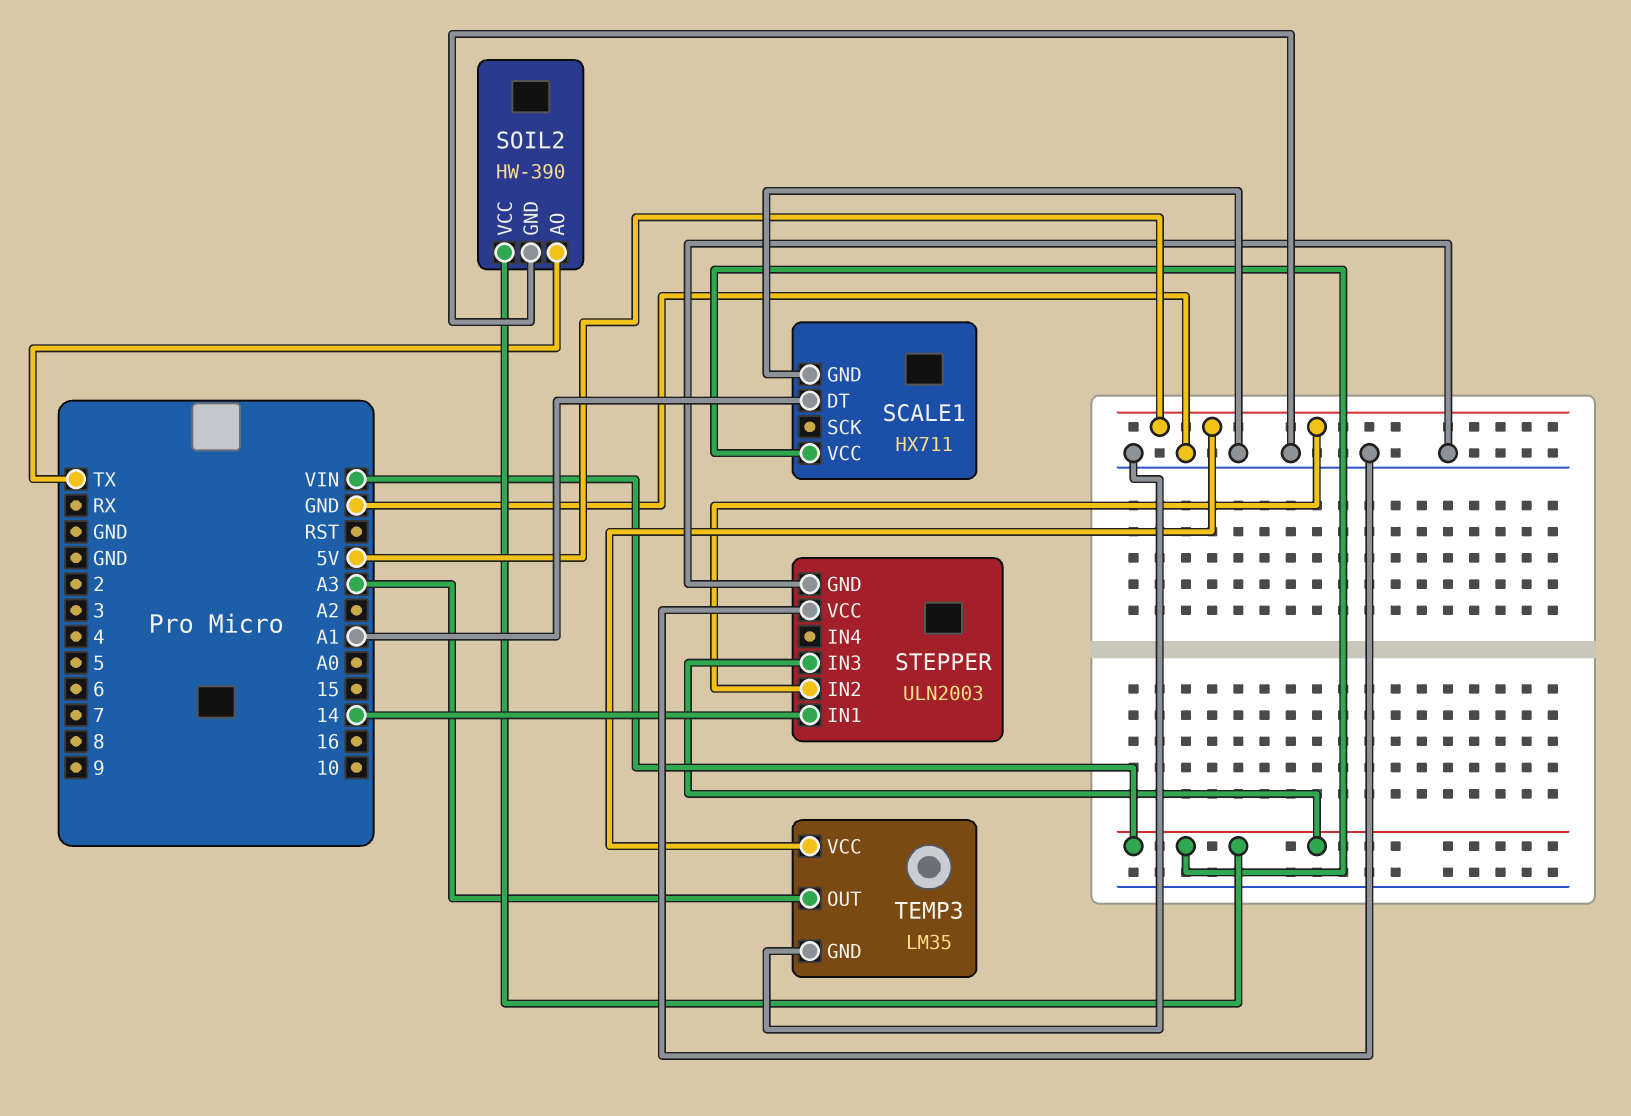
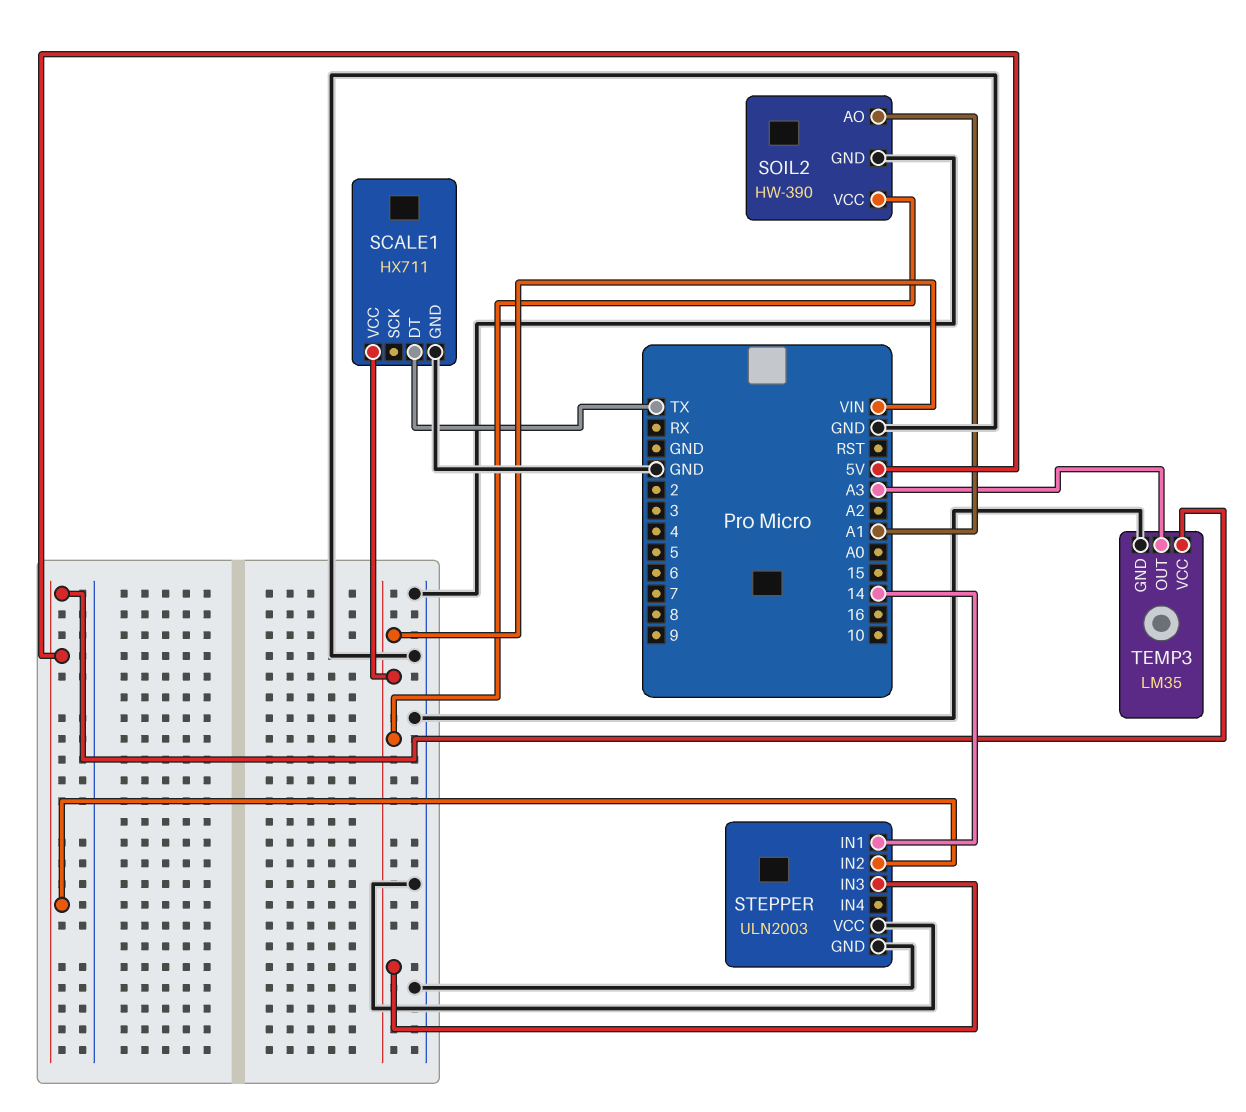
SCALE1 pin DT: A1 -> TX
SOIL2 pin AO: TX -> A1

